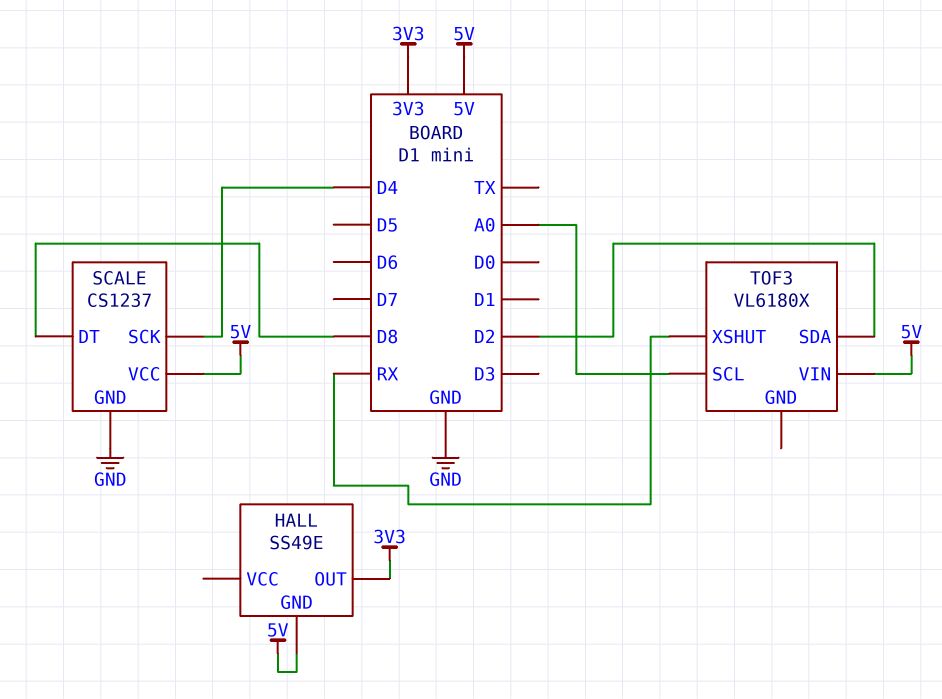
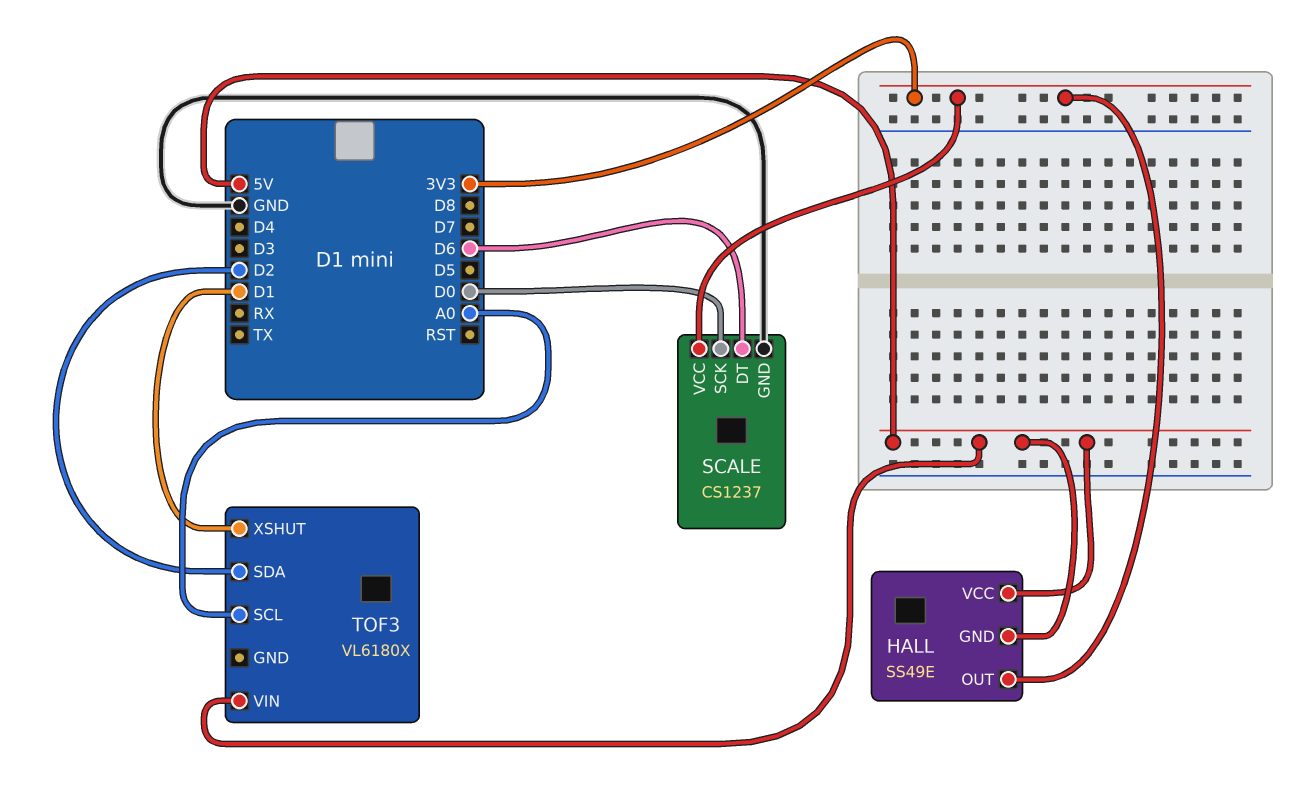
HALL pin VCC: none -> 5V
SCALE pin DT: D8 -> D6
SCALE pin SCK: D4 -> D0
SCALE pin VCC: 5V -> 3V3
TOF3 pin XSHUT: RX -> D1

